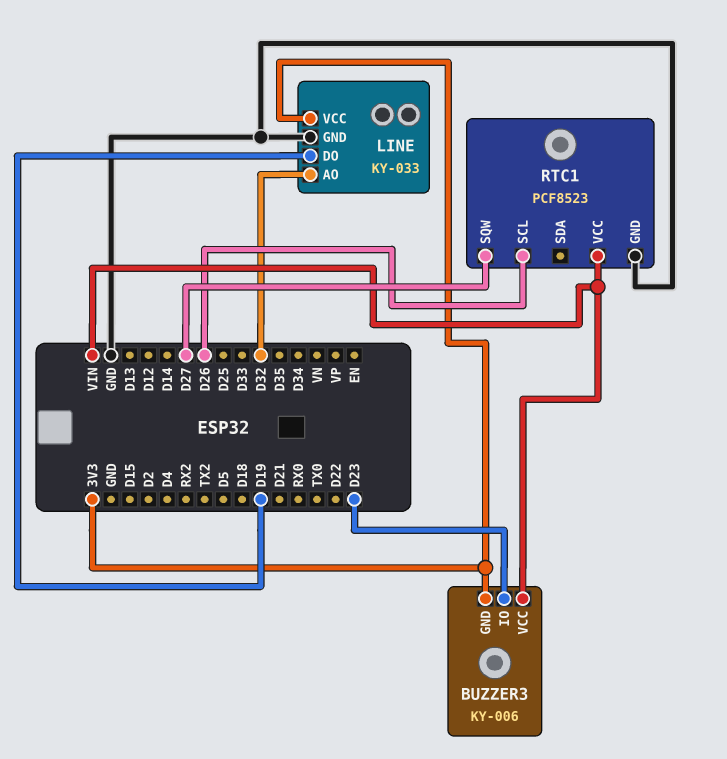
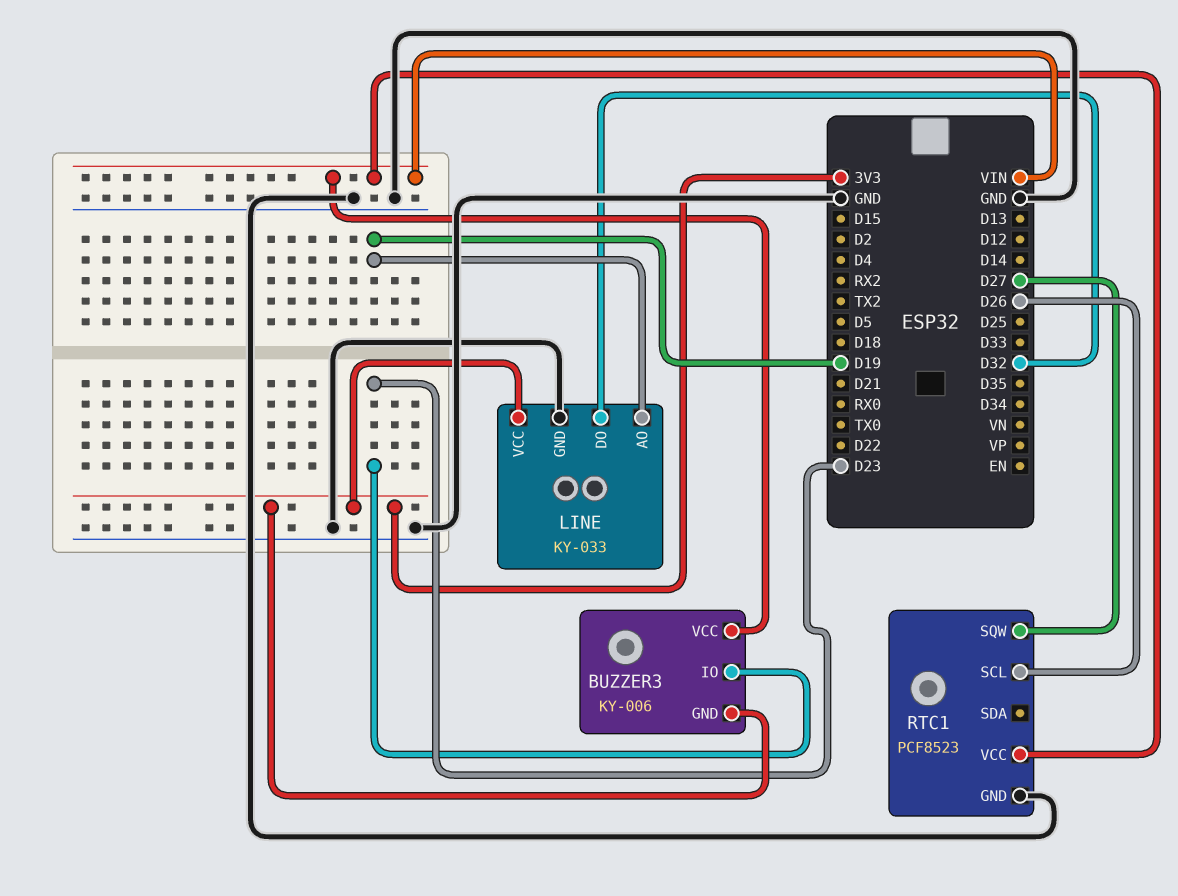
LINE pin AO: D32 -> D19
LINE pin DO: D19 -> D32

